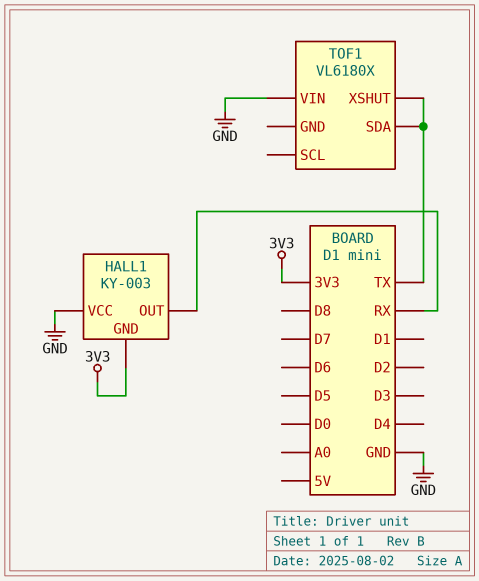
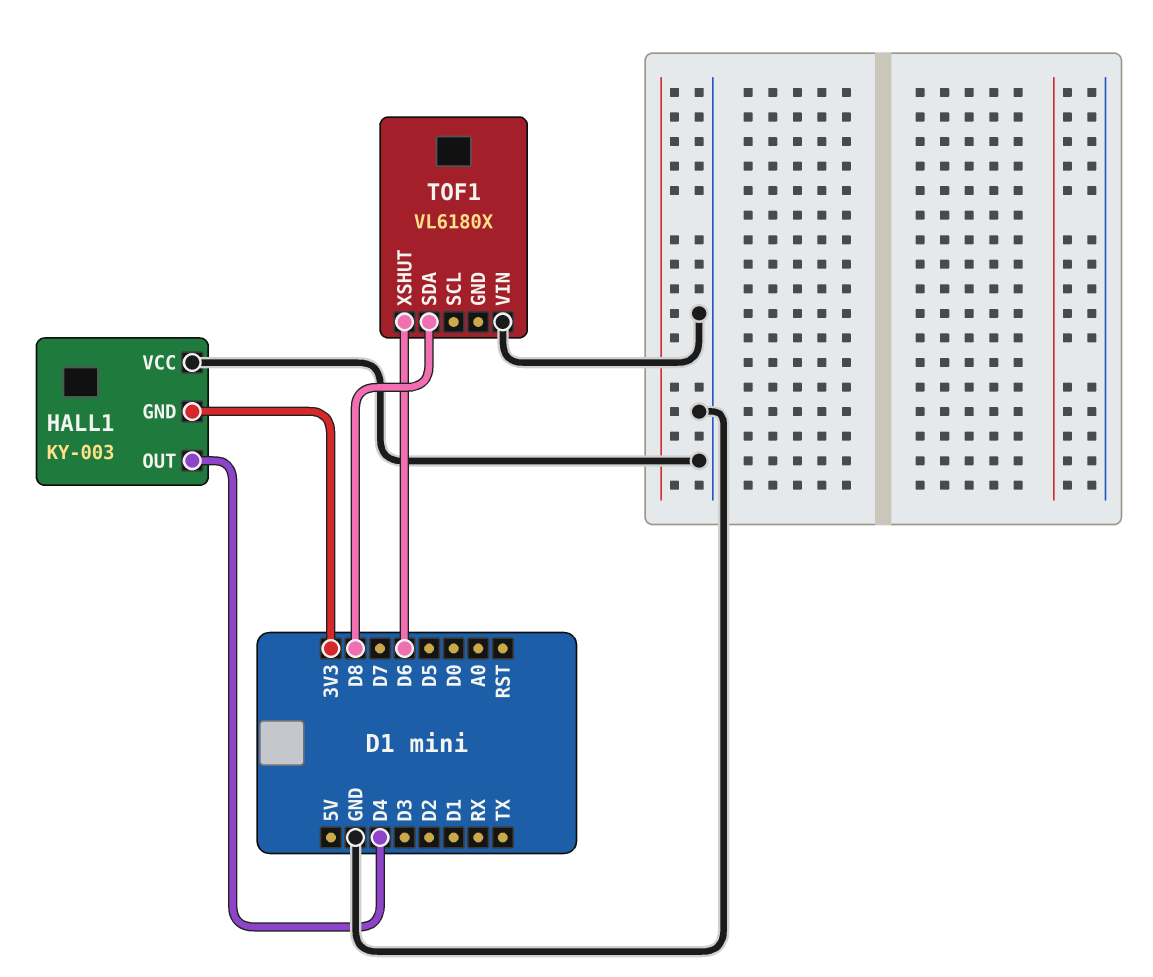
HALL1 pin OUT: RX -> D4
TOF1 pin SDA: TX -> D8
TOF1 pin XSHUT: TX -> D6

